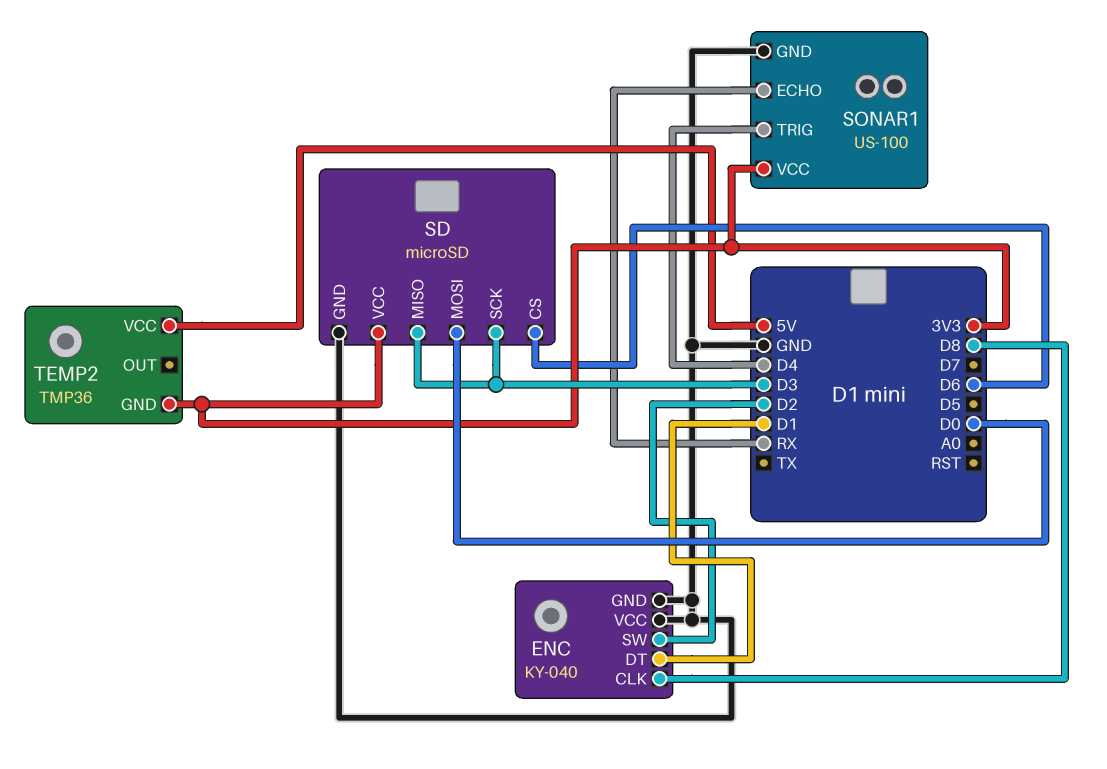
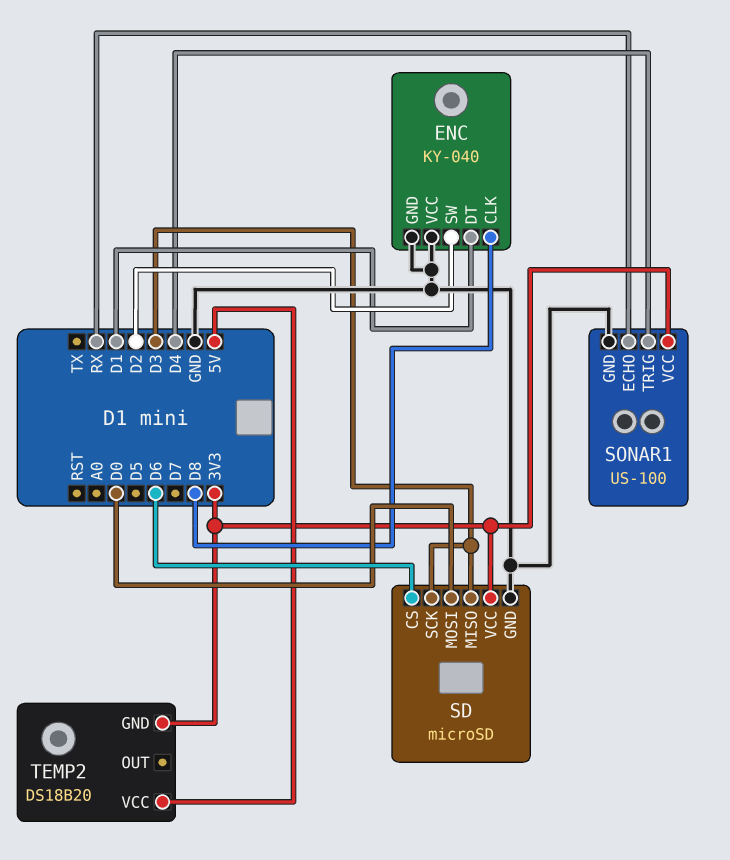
TEMP2: TMP36 -> DS18B20

